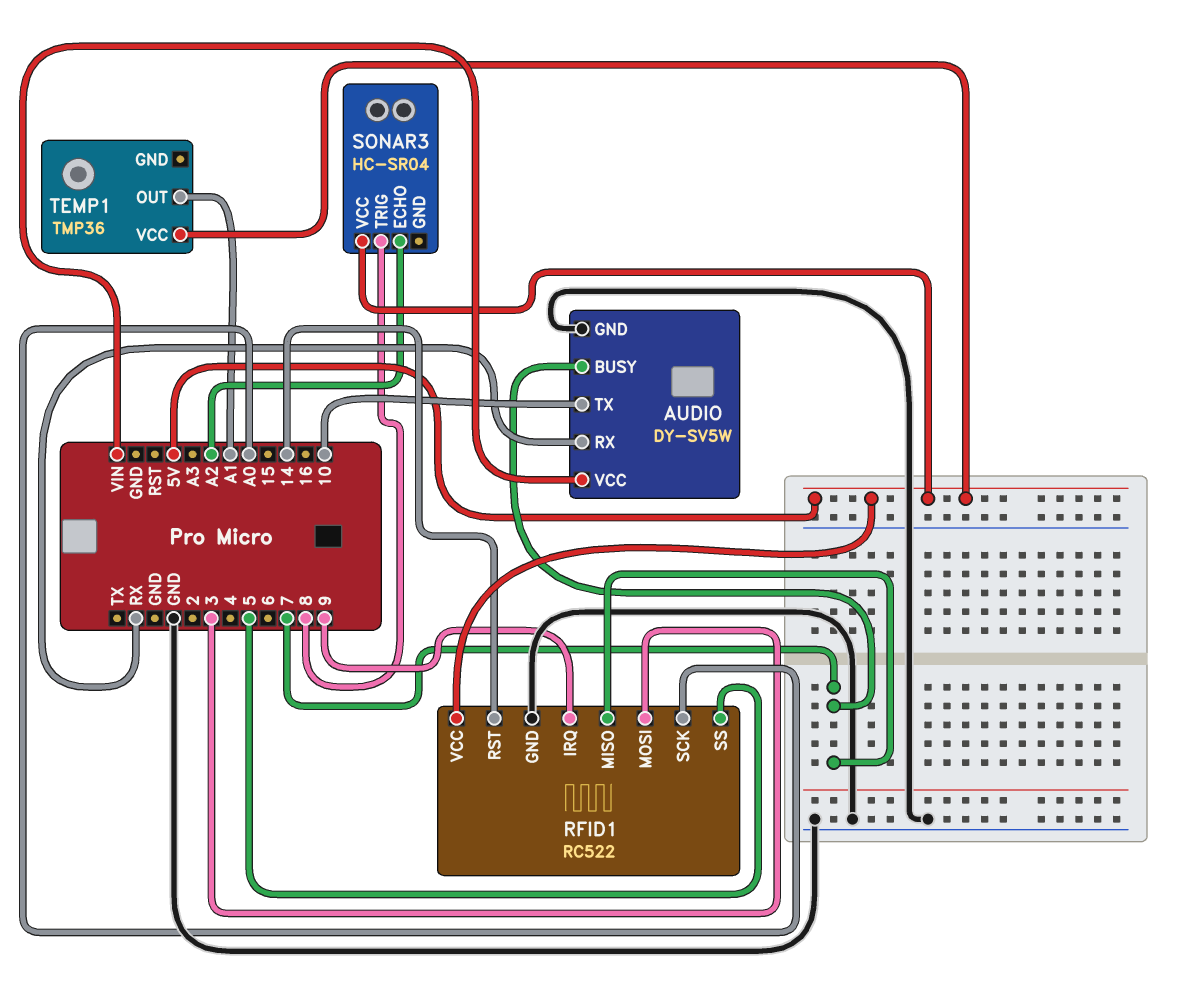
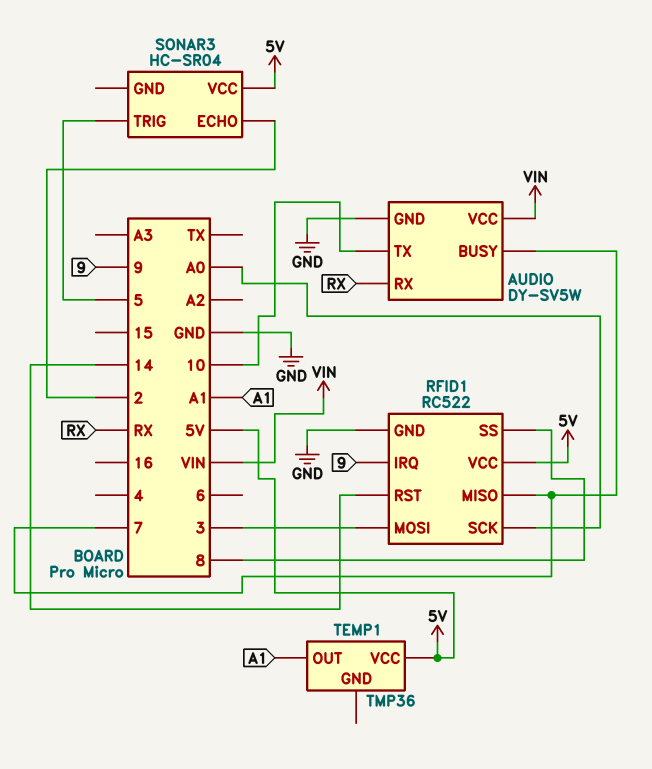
RFID1 pin SS: 5 -> 8
SONAR3 pin ECHO: A2 -> 2
SONAR3 pin TRIG: 8 -> 5

